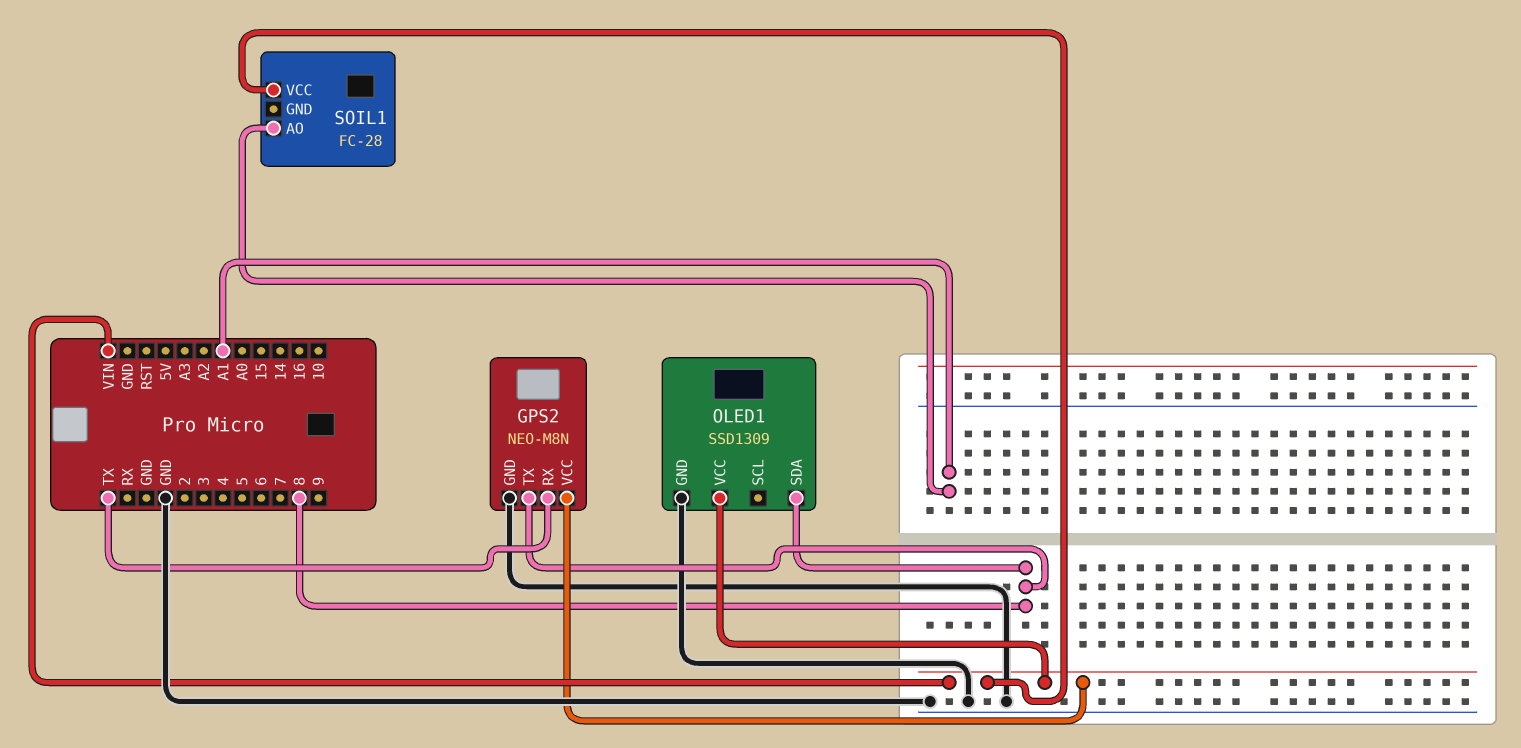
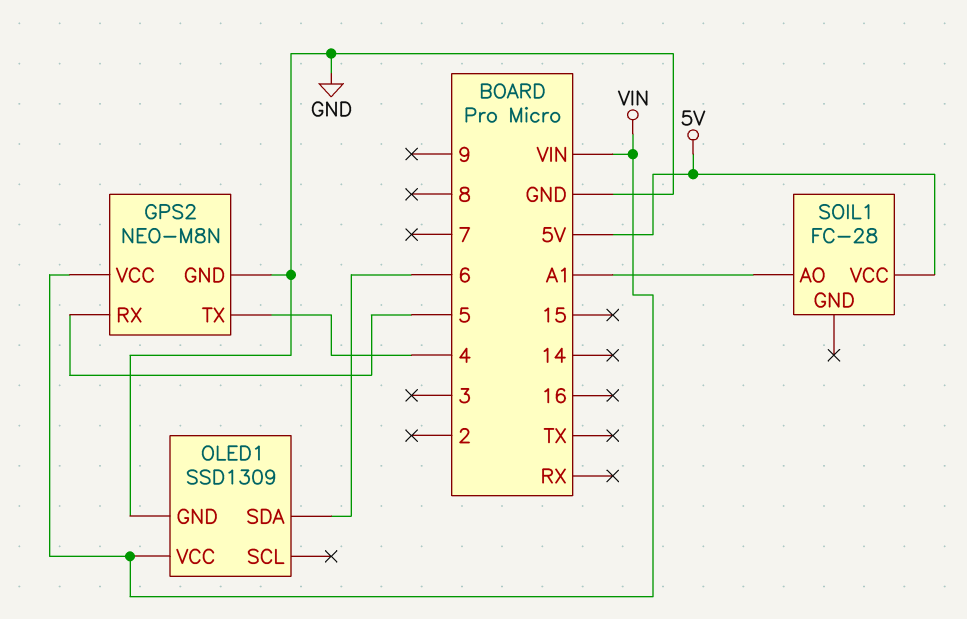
GPS2 pin RX: TX -> 5
GPS2 pin TX: 8 -> 4
OLED1 pin SDA: 8 -> 6
SOIL1 pin VCC: VIN -> 5V

